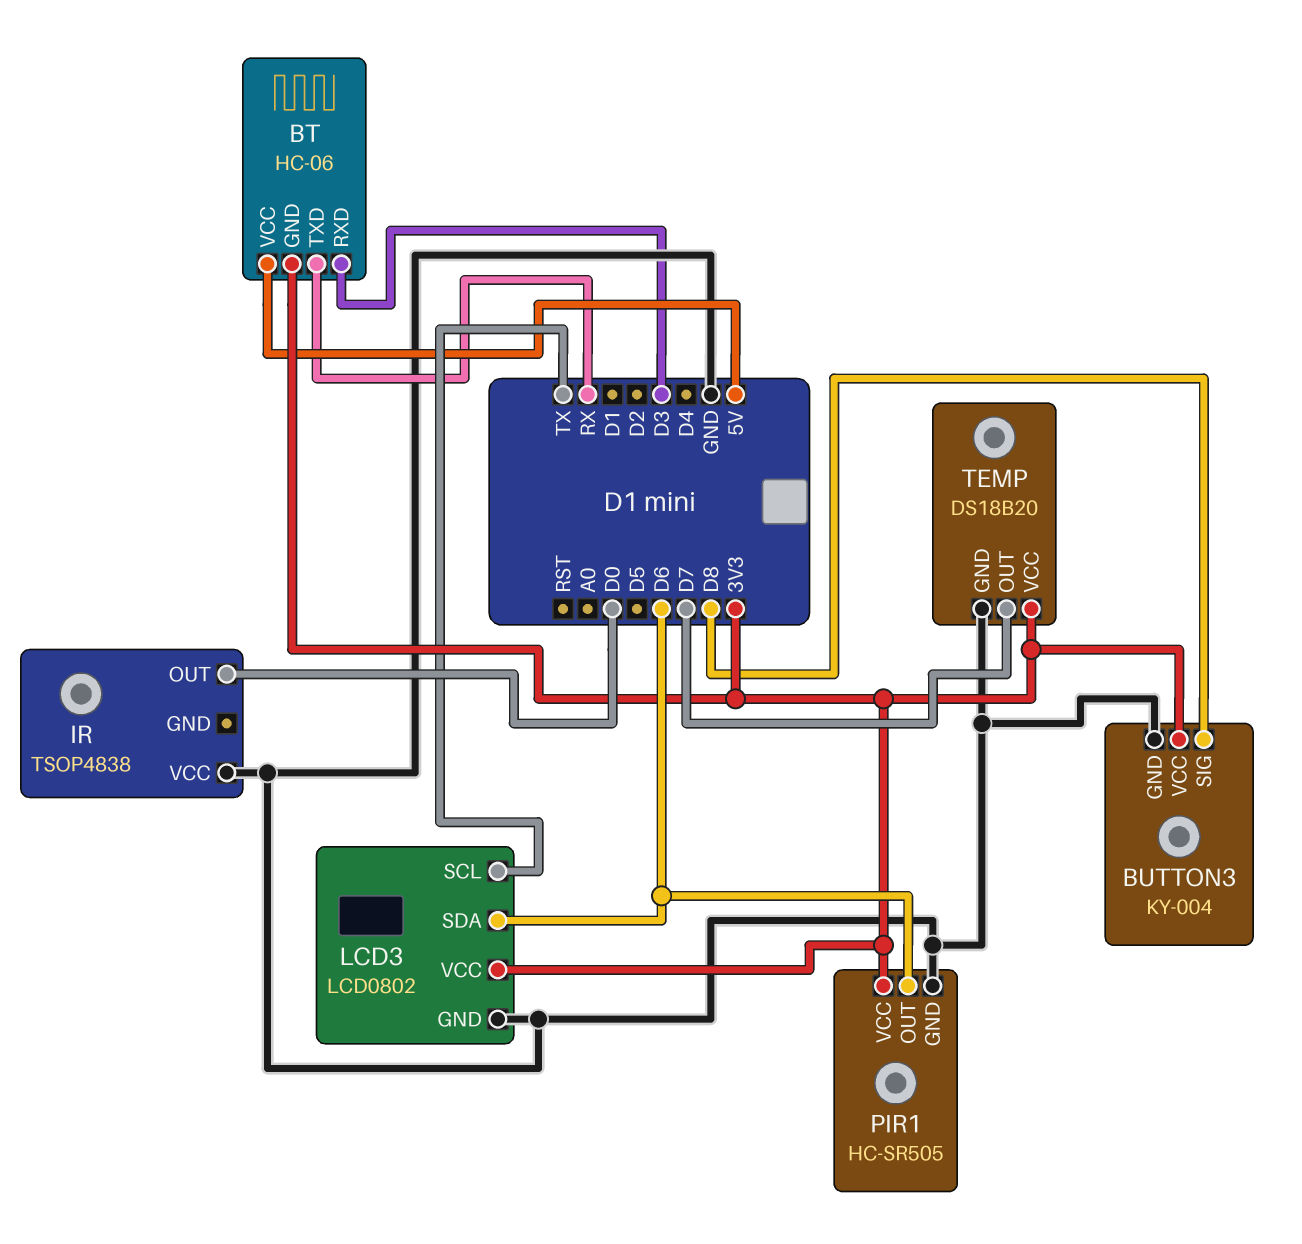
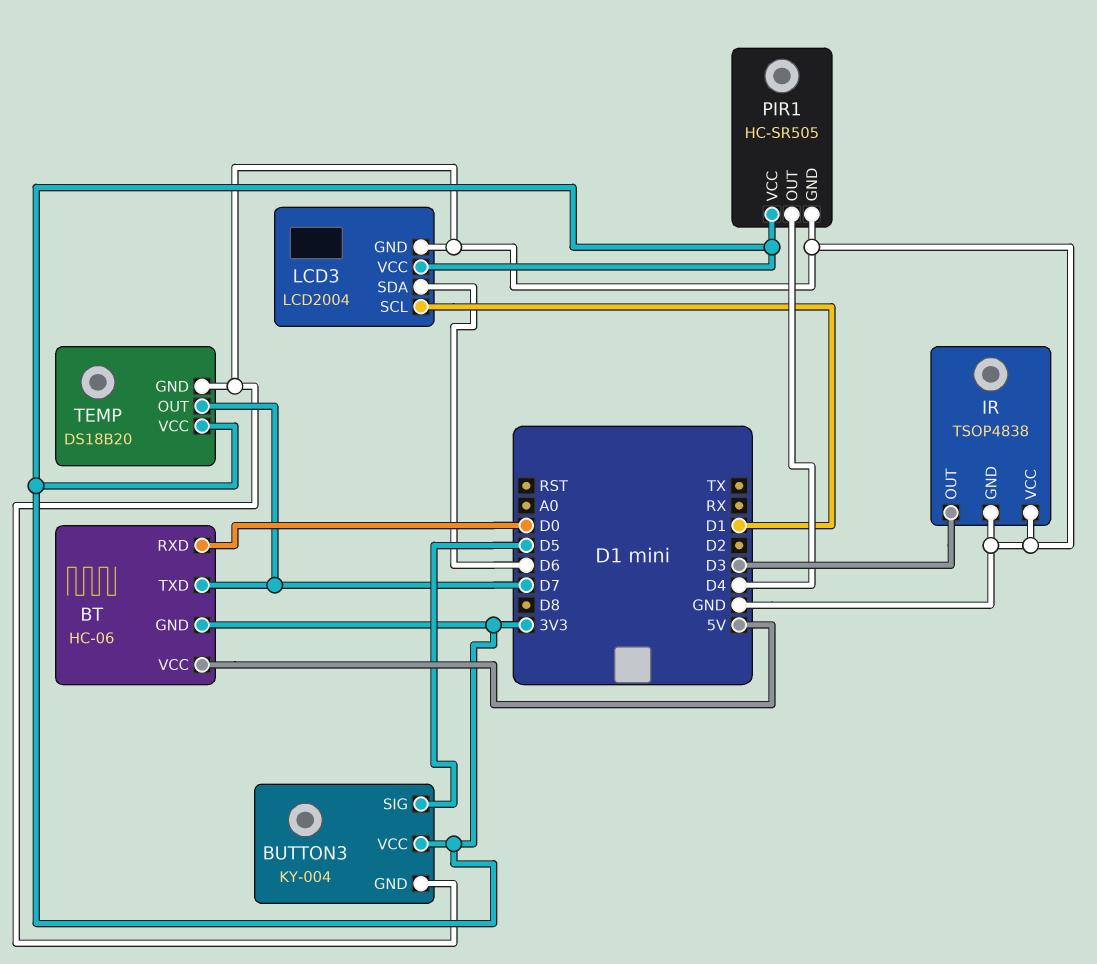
BT pin RXD: D3 -> D0
BT pin TXD: RX -> D7
BUTTON3 pin SIG: D8 -> D5
IR pin GND: none -> GND
IR pin OUT: D0 -> D3
LCD3: LCD0802 -> LCD2004
LCD3 pin SCL: TX -> D1
PIR1 pin OUT: D6 -> D4

